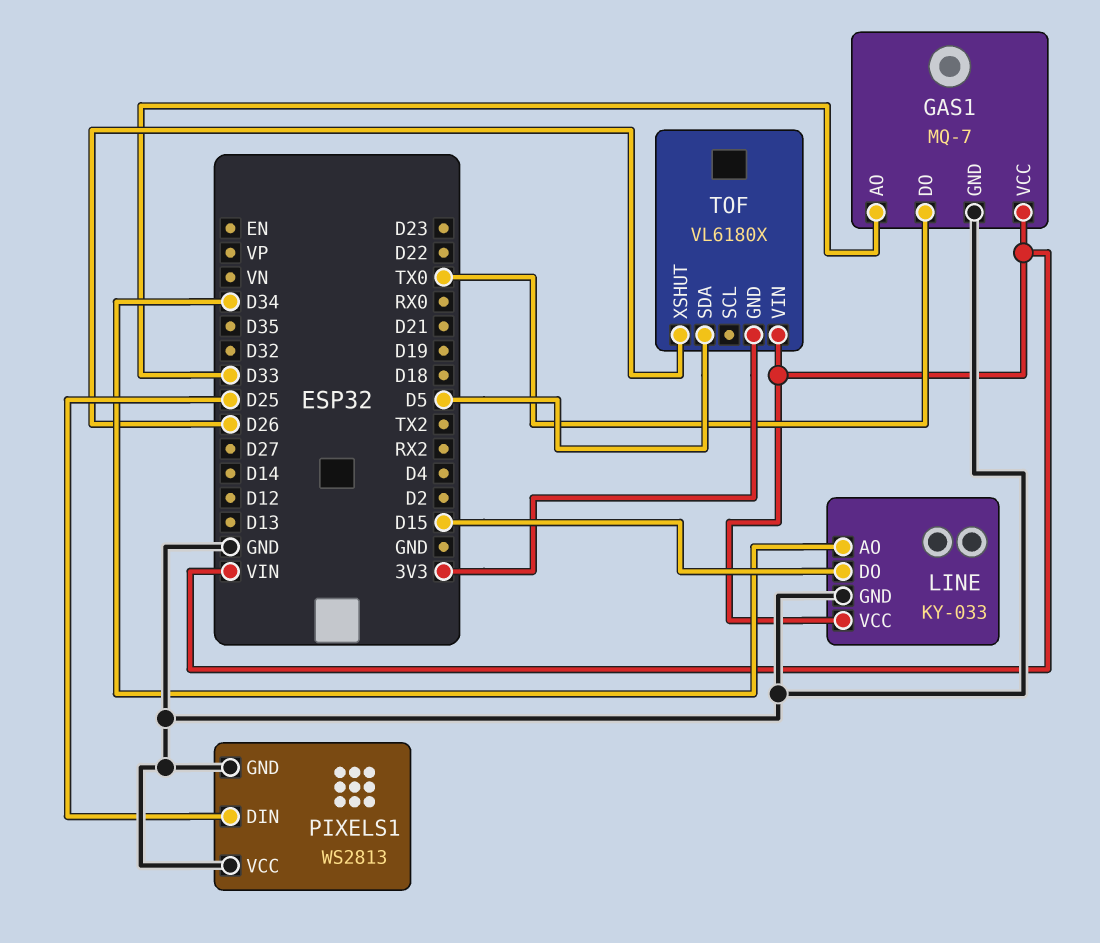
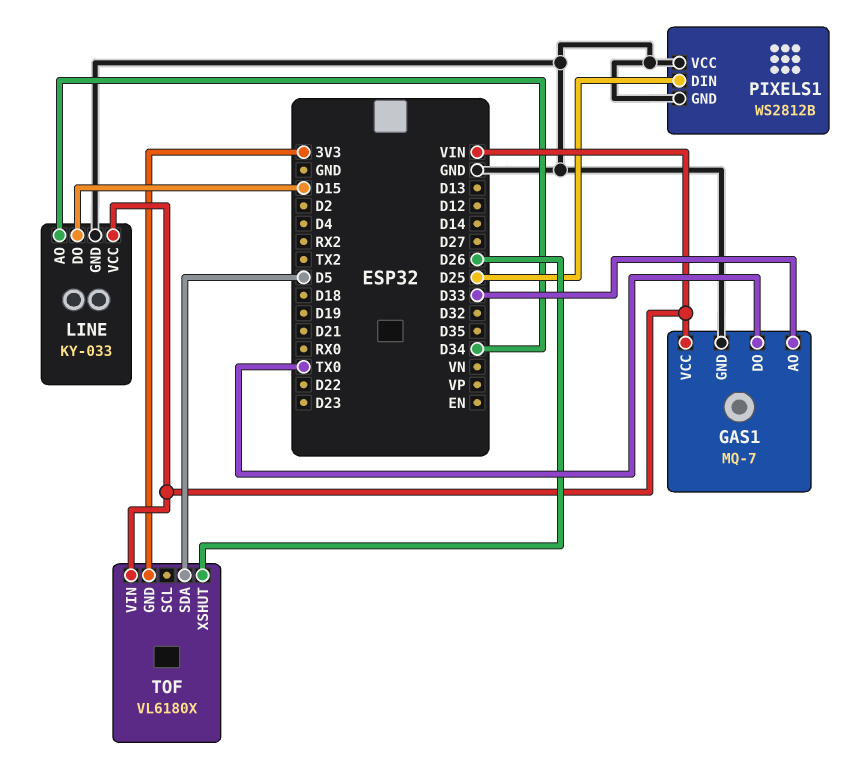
PIXELS1: WS2813 -> WS2812B

